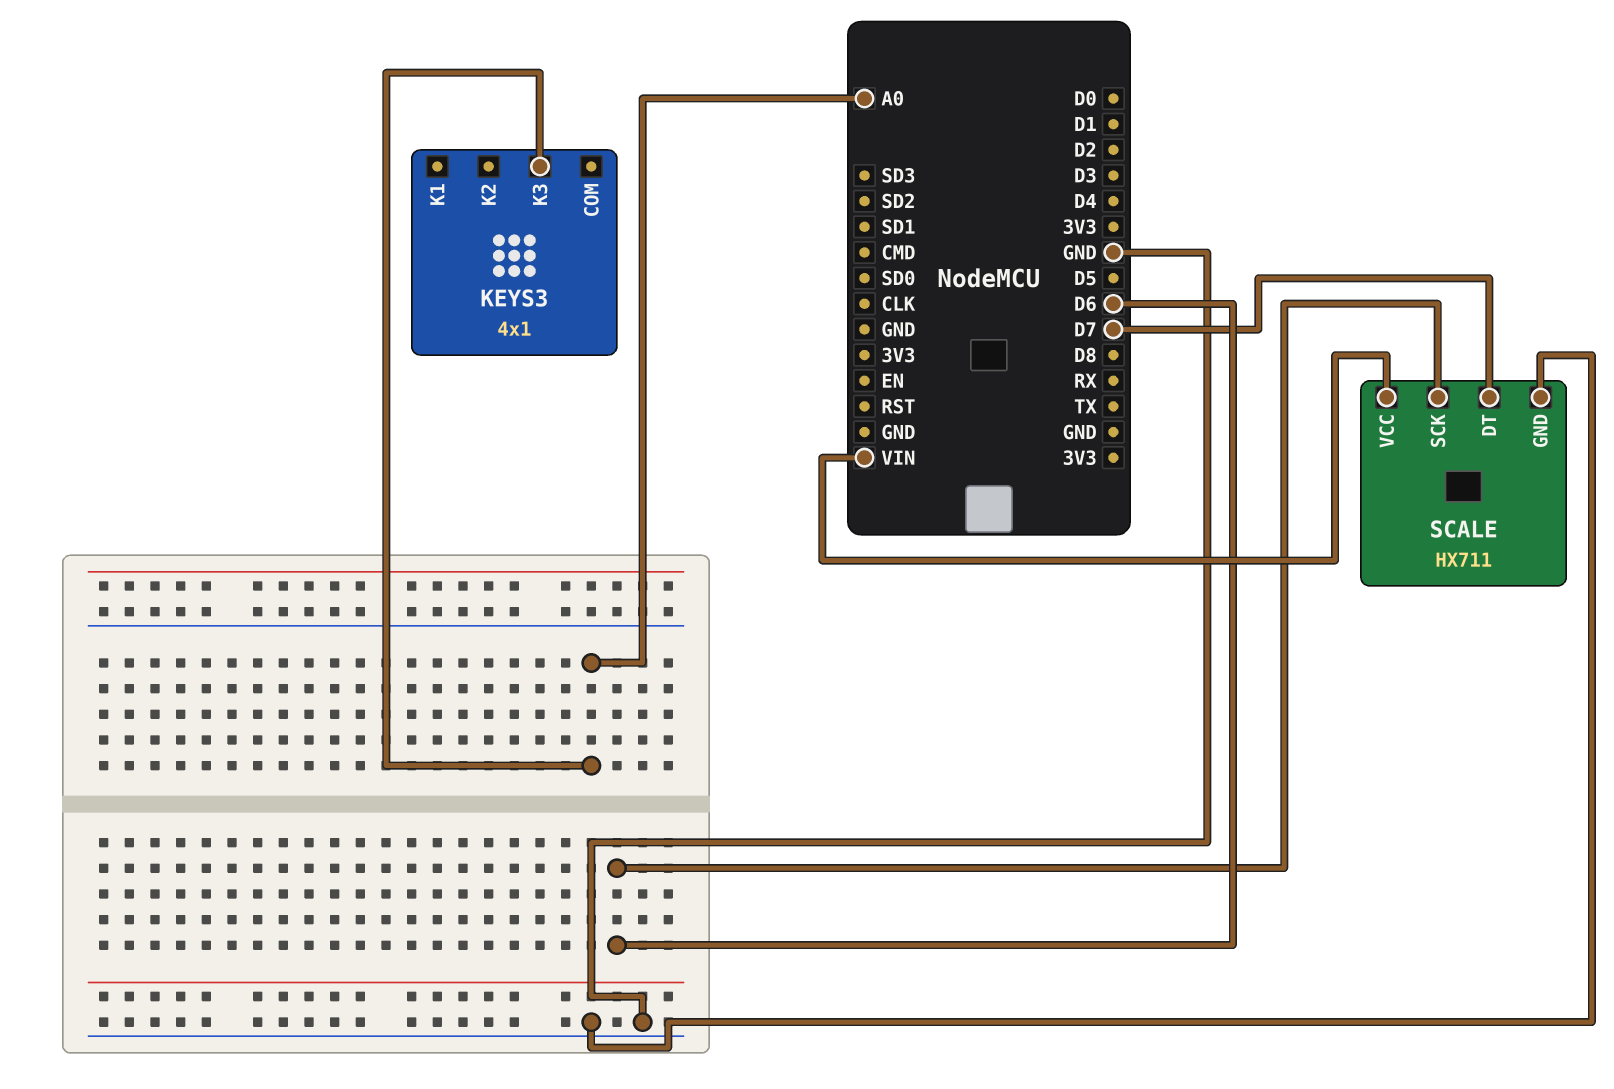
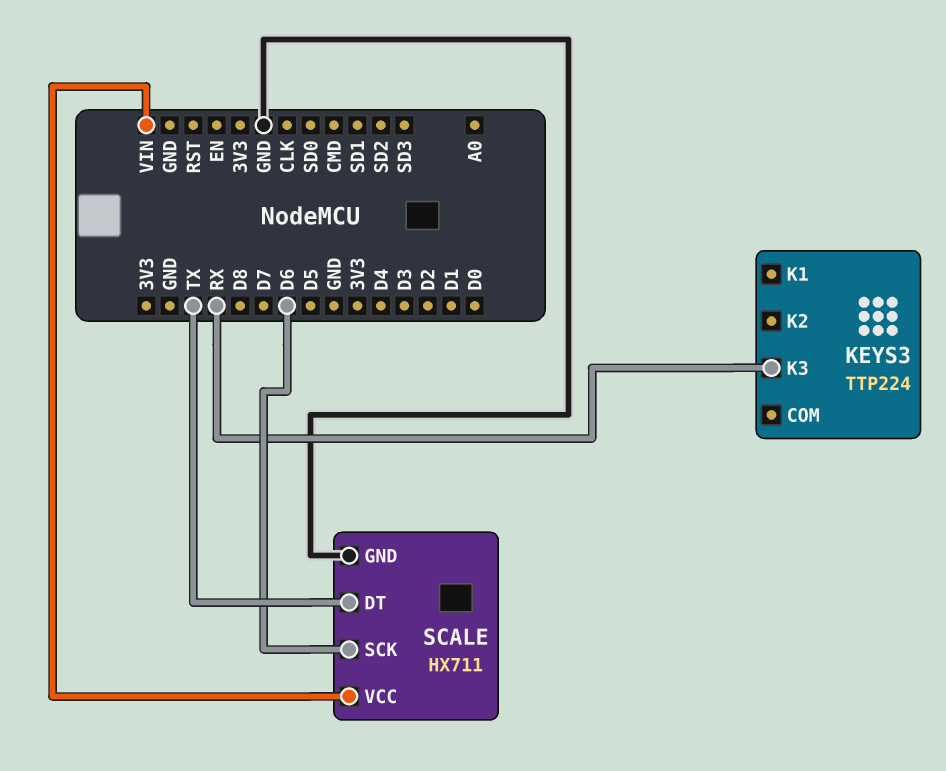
KEYS3: 4x1 -> TTP224
KEYS3 pin K3: A0 -> RX
SCALE pin DT: D7 -> TX

